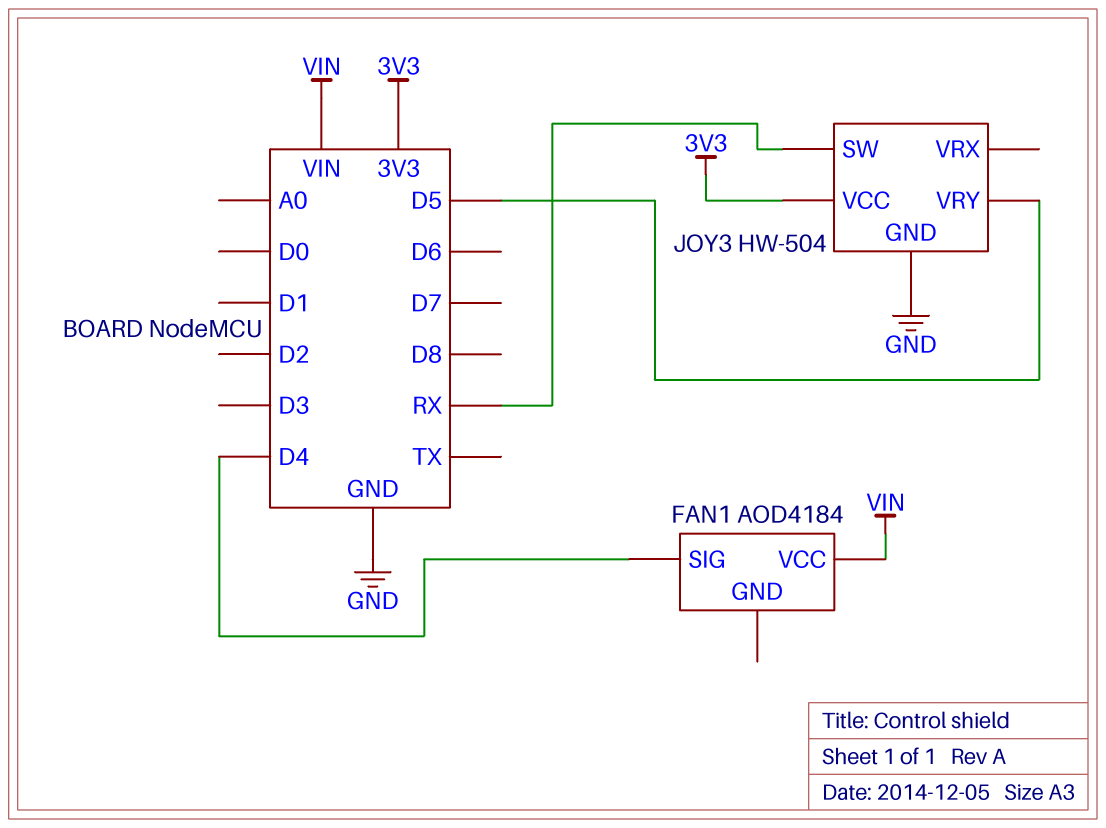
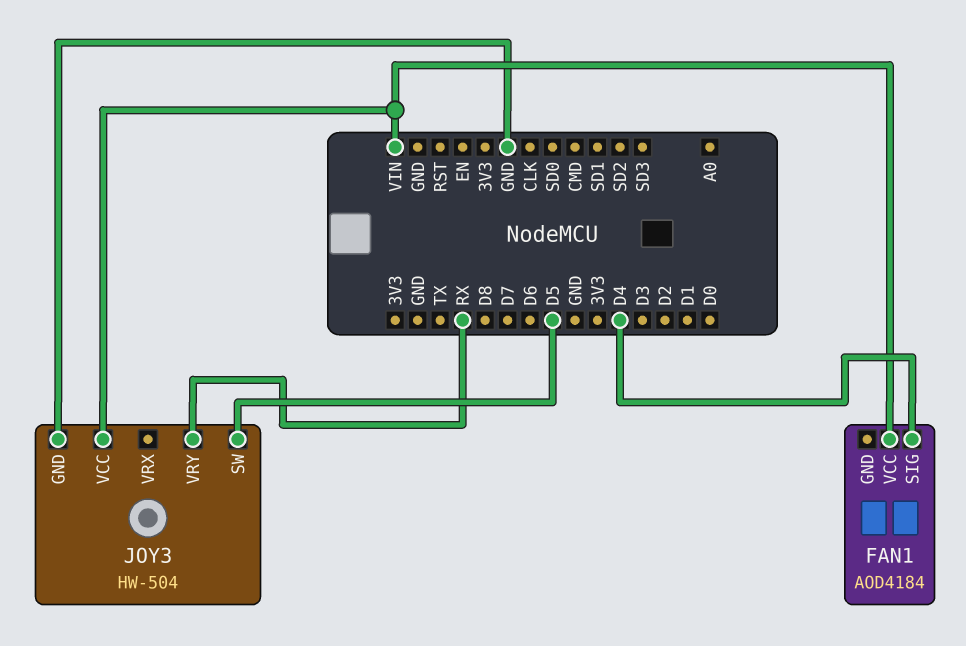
JOY3 pin SW: RX -> D5
JOY3 pin VCC: 3V3 -> VIN
JOY3 pin VRY: D5 -> RX

